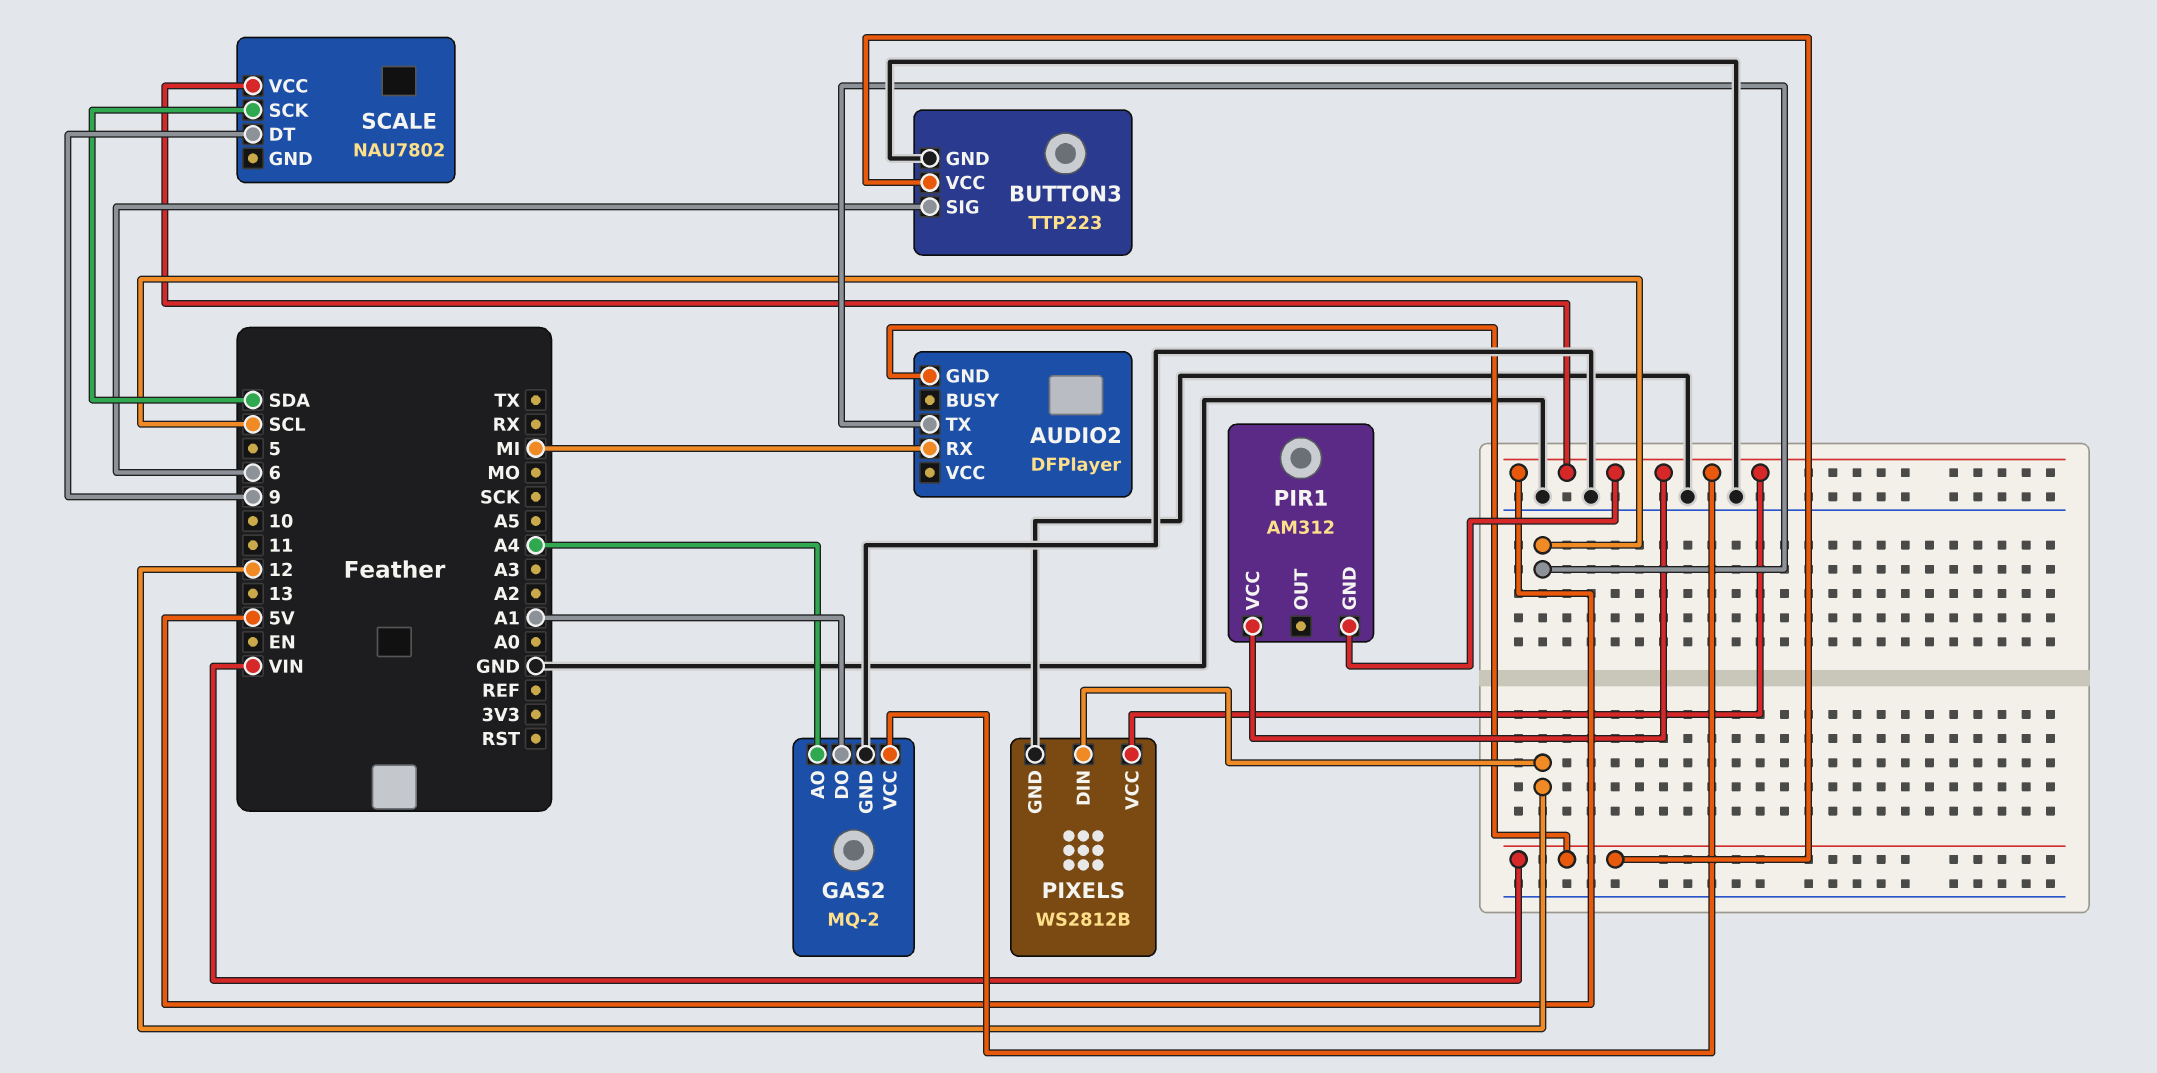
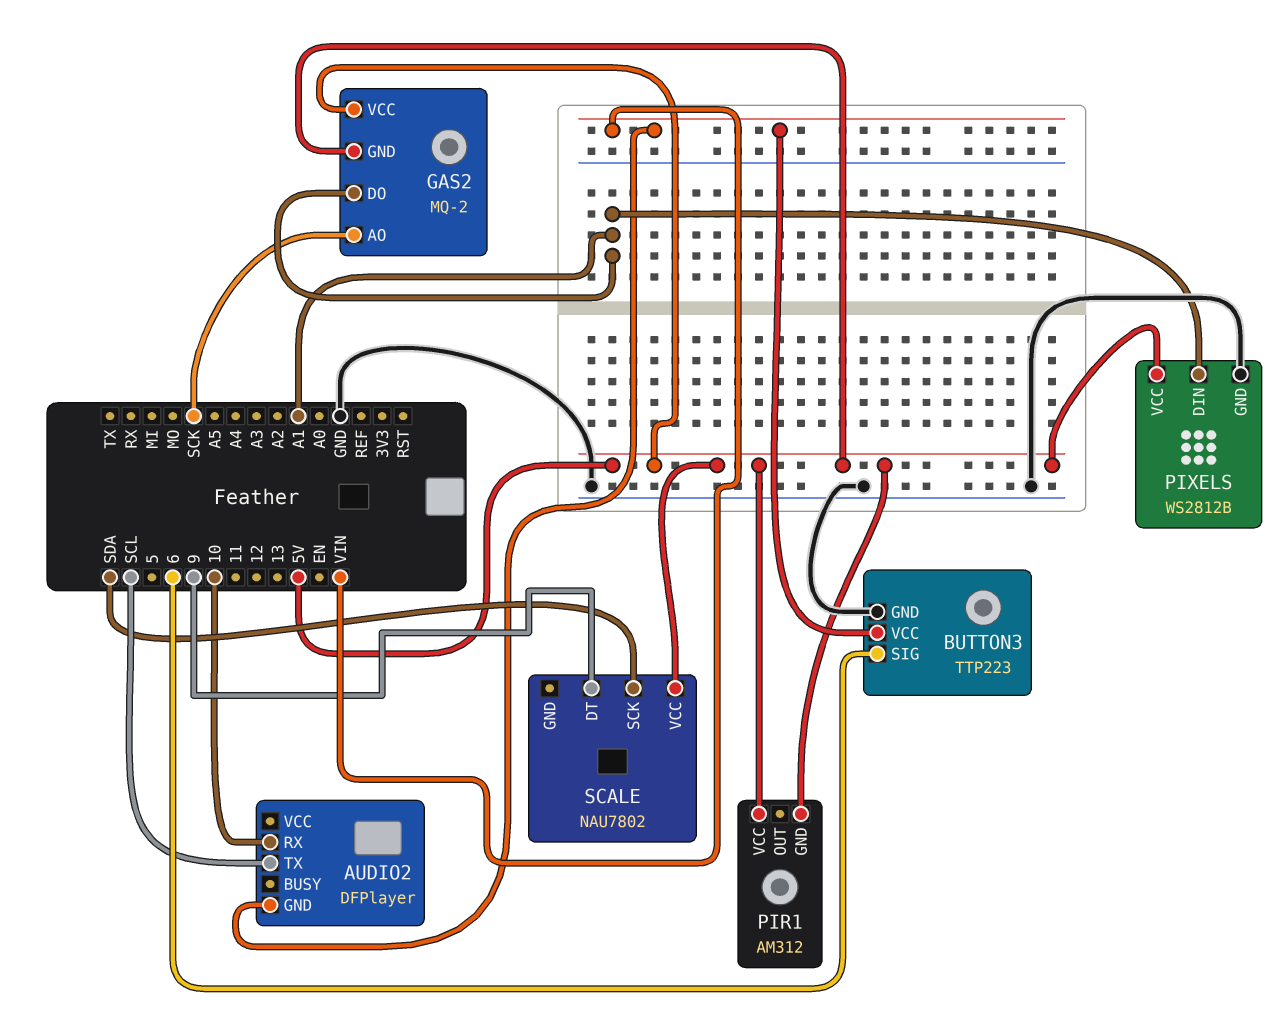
AUDIO2 pin RX: MI -> 10
GAS2 pin AO: A4 -> SCK
GAS2 pin GND: GND -> 5V
PIXELS pin DIN: 12 -> A1

